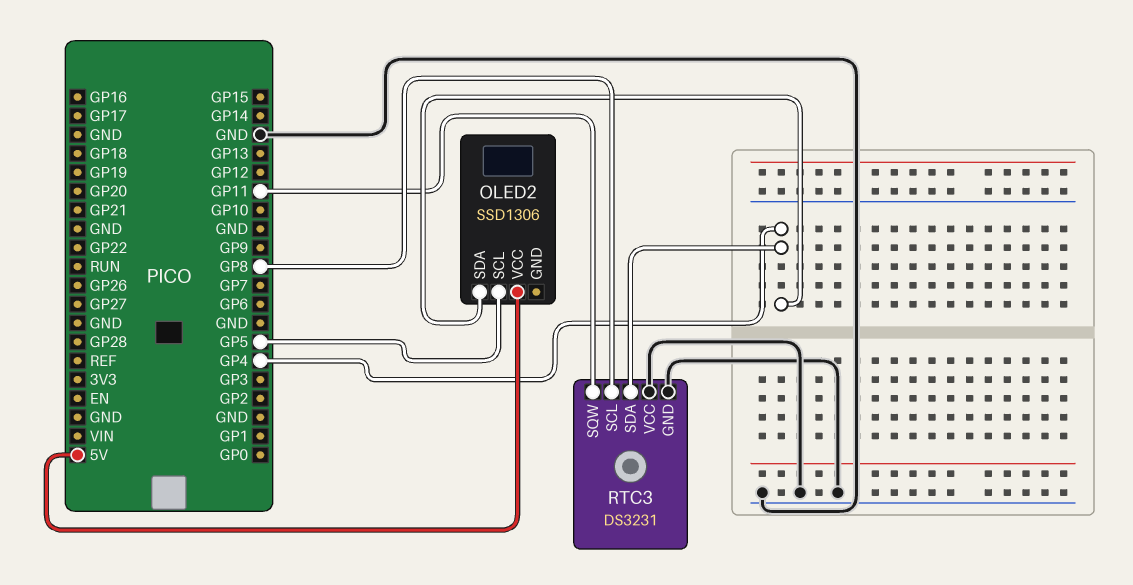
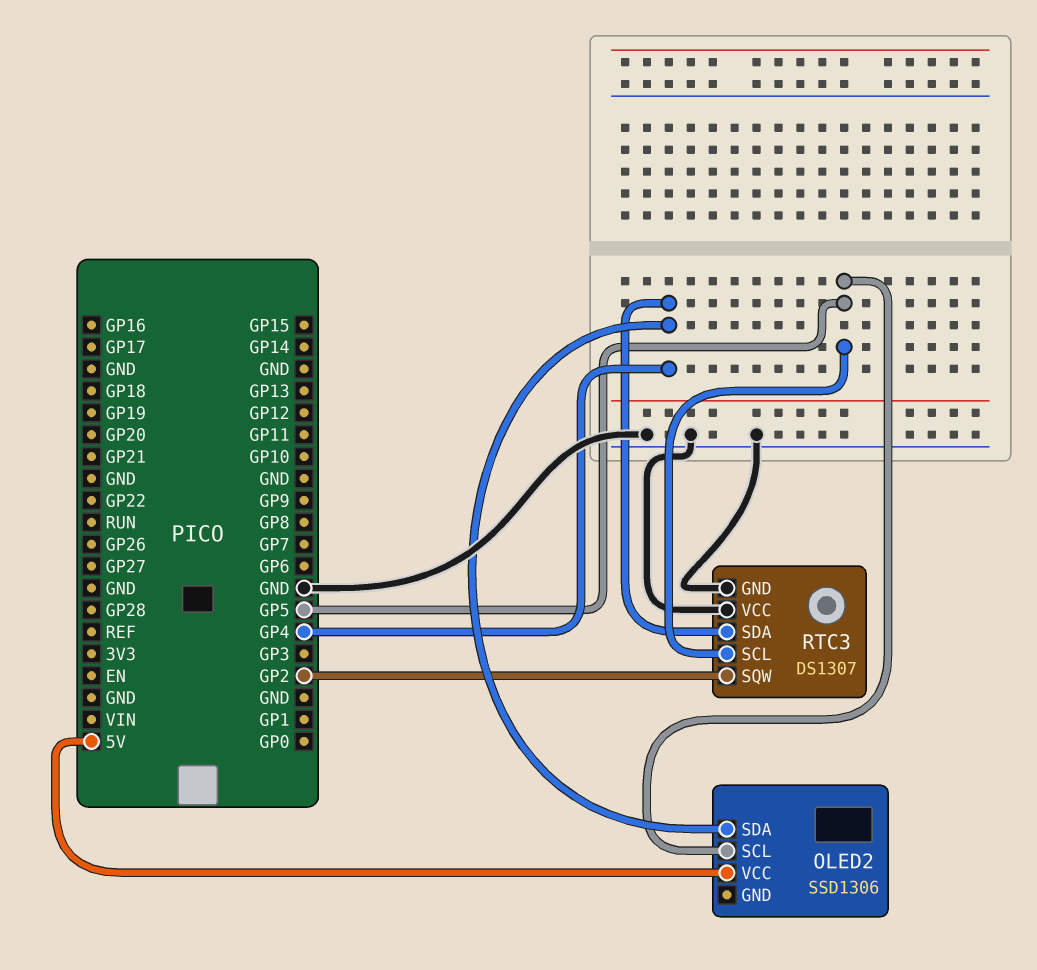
RTC3: DS3231 -> DS1307
RTC3 pin SCL: GP8 -> GP5
RTC3 pin SQW: GP11 -> GP2

